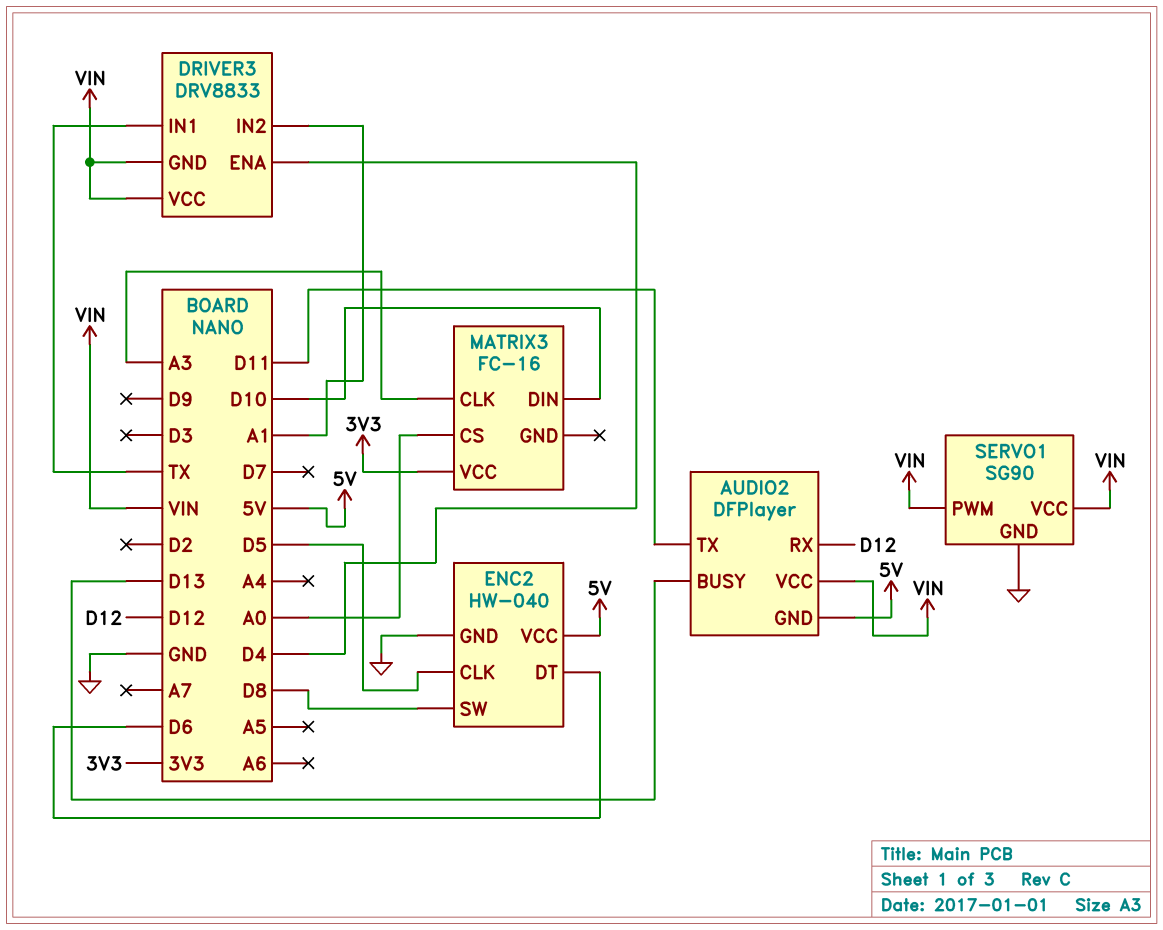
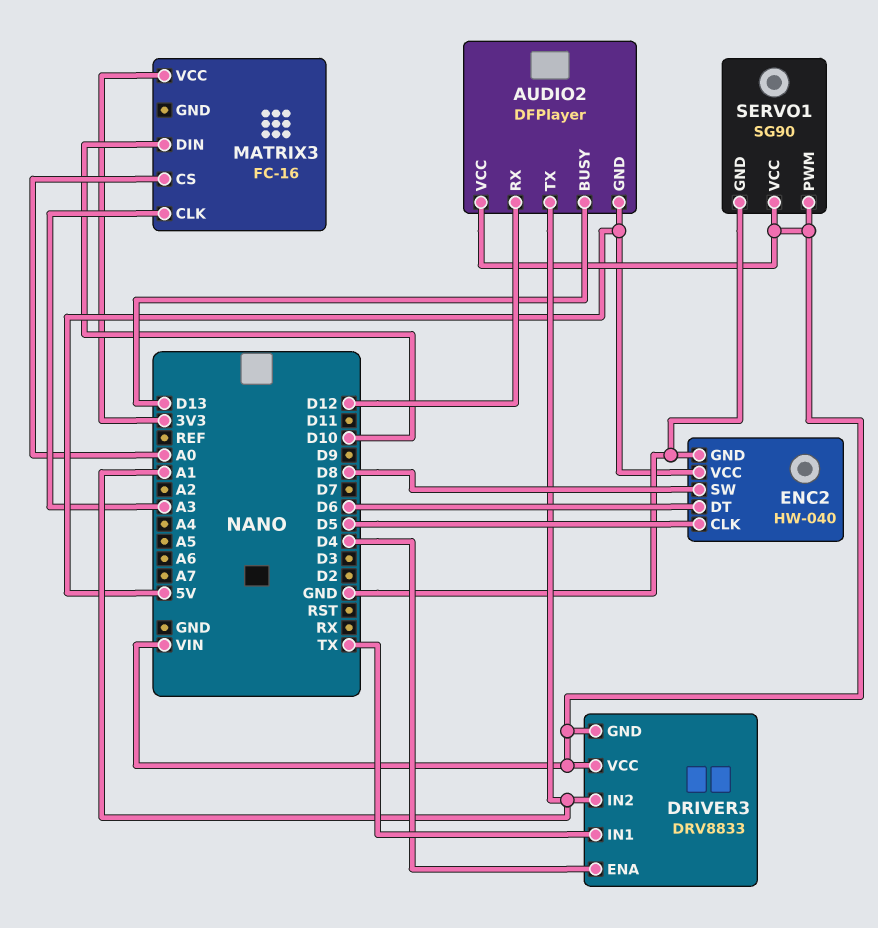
AUDIO2 pin TX: D11 -> A1

